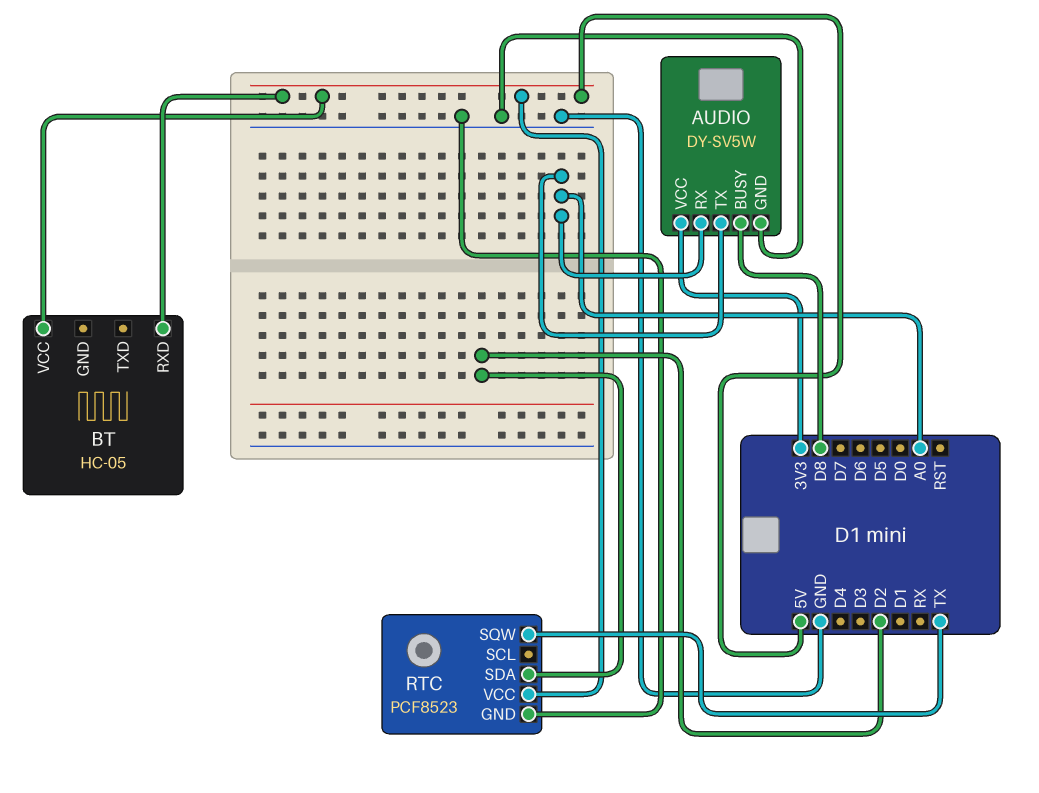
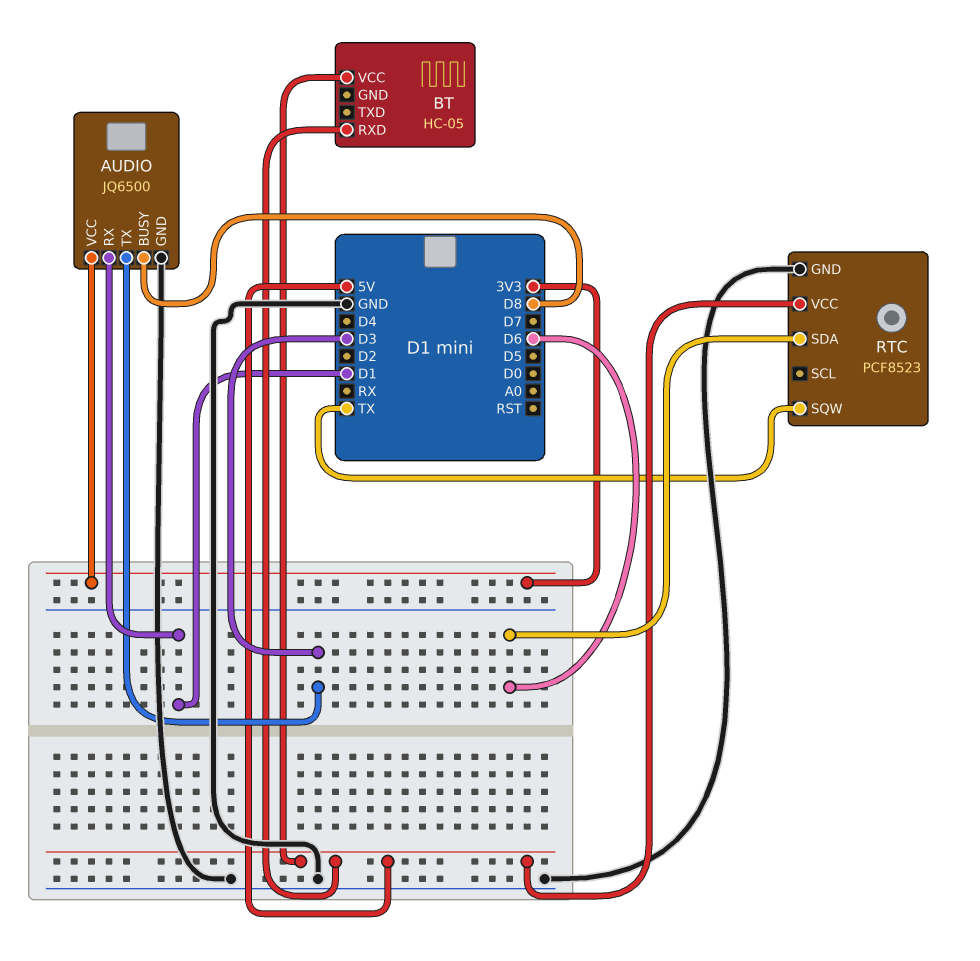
AUDIO: DY-SV5W -> JQ6500
AUDIO pin RX: A0 -> D1
AUDIO pin TX: A0 -> D3
RTC pin SDA: D2 -> D6

